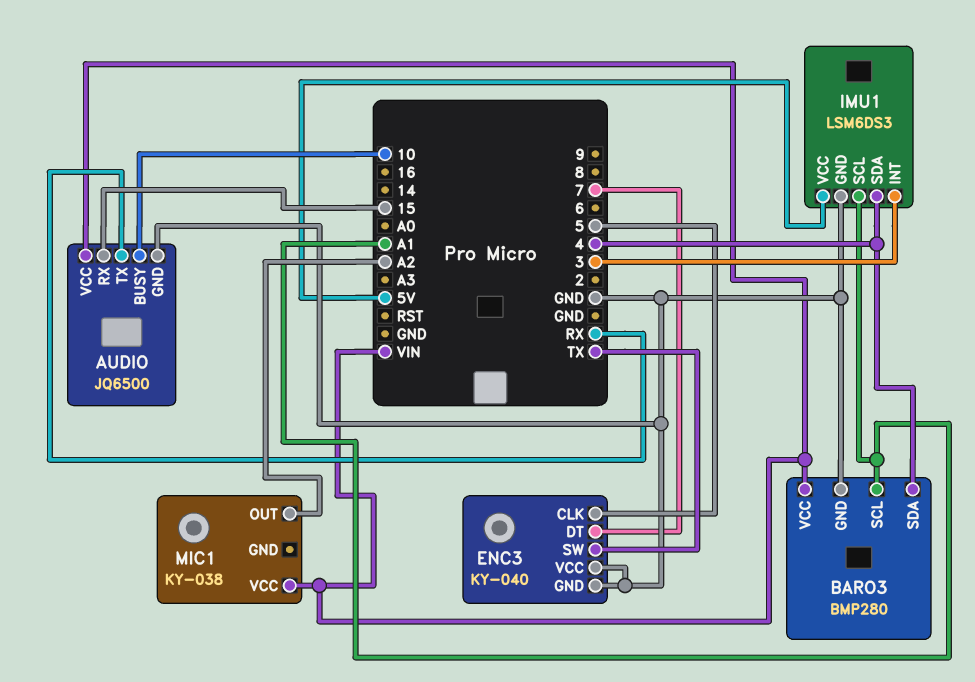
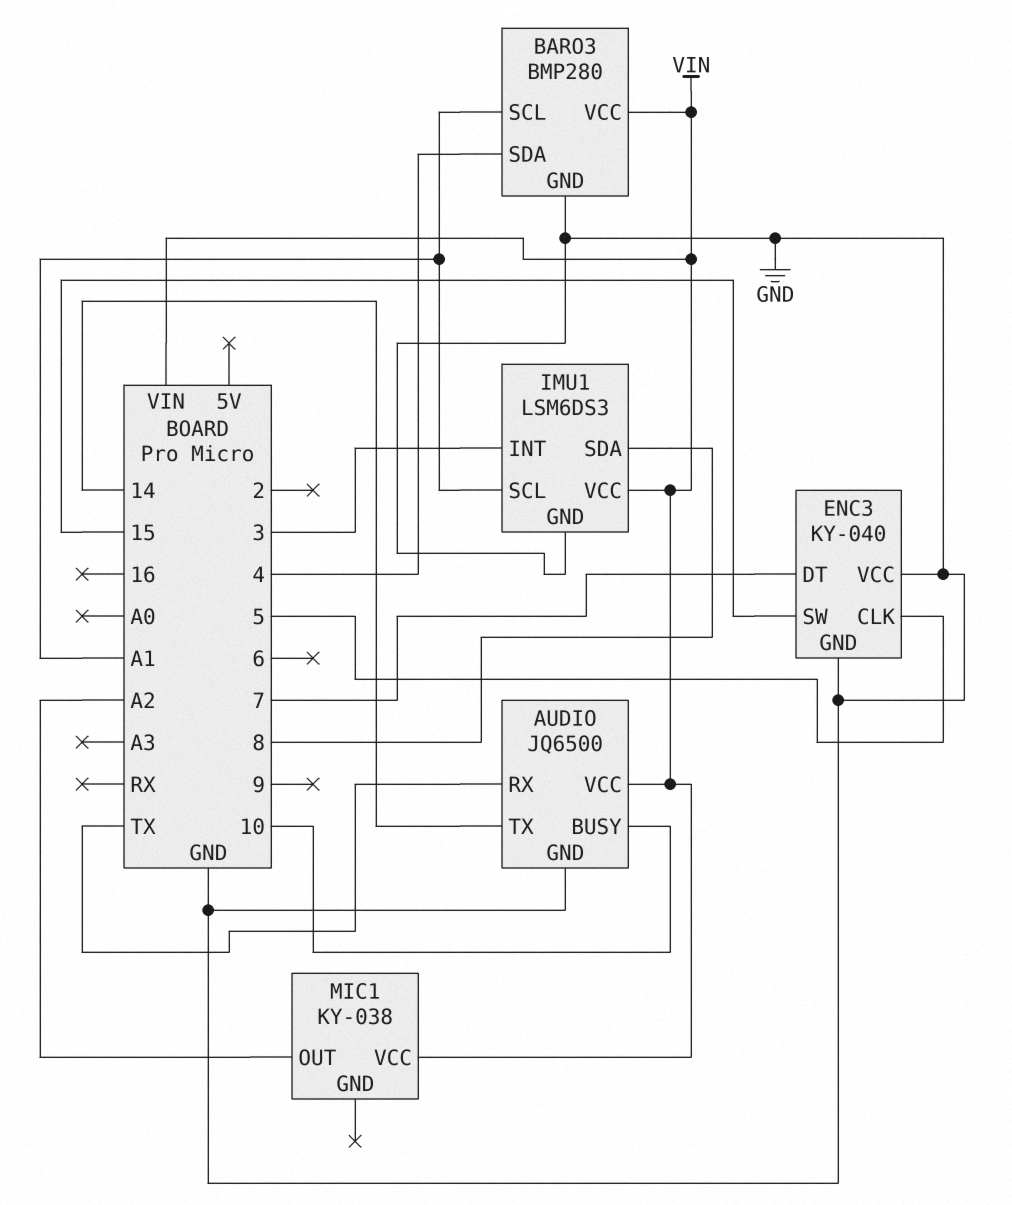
AUDIO pin RX: 15 -> TX
AUDIO pin TX: RX -> 14
ENC3 pin SW: TX -> 15
IMU1 pin SDA: 4 -> 8
IMU1 pin VCC: 5V -> VIN

